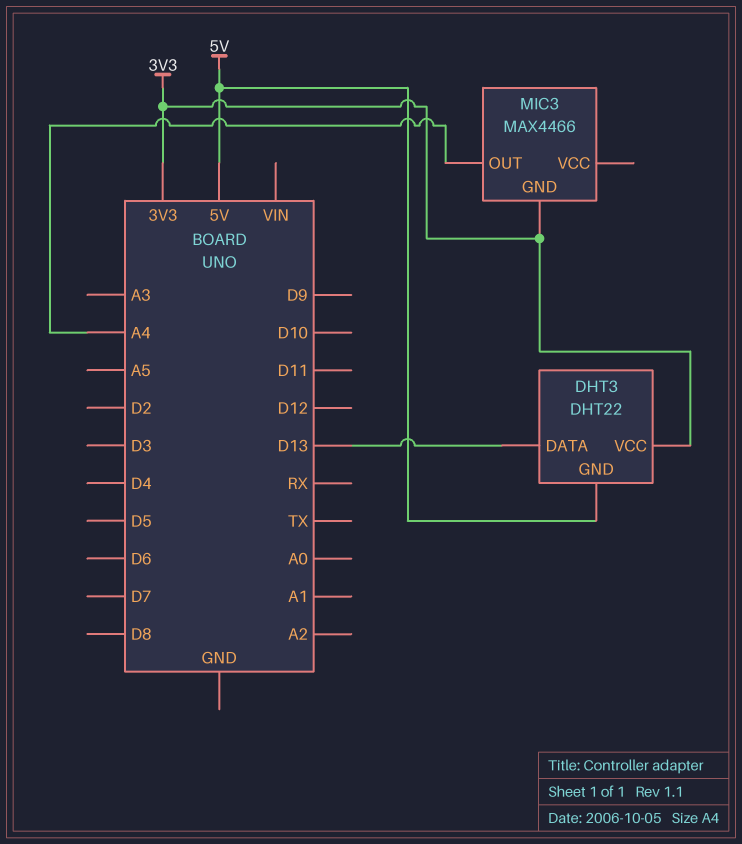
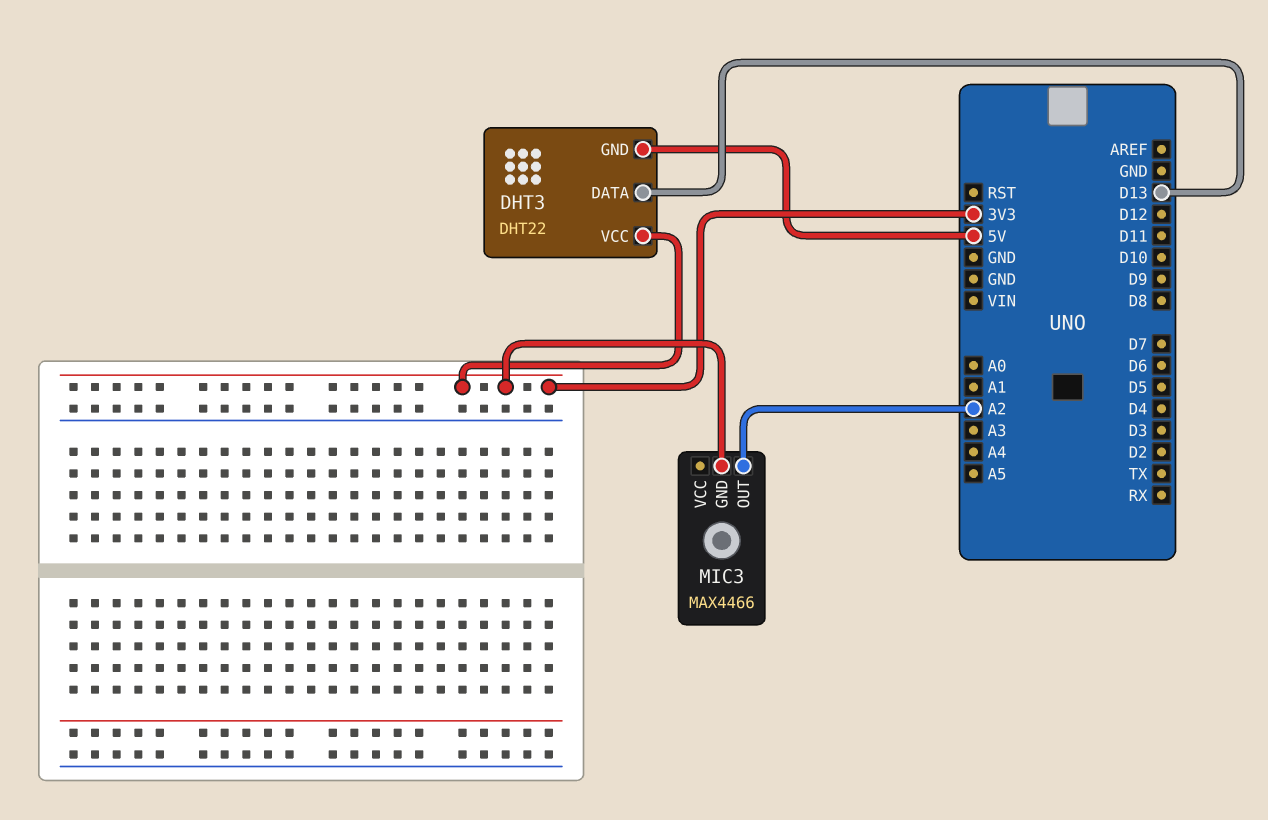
MIC3 pin OUT: A4 -> A2

